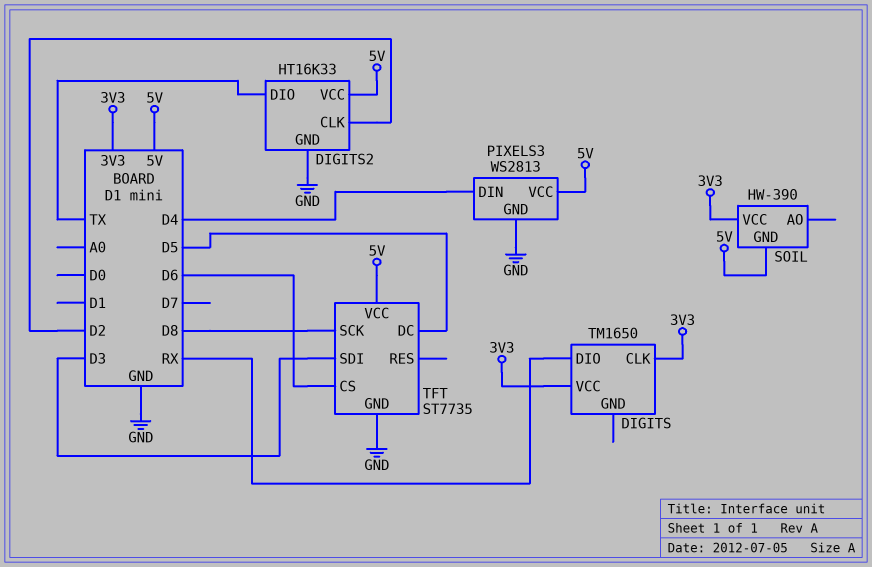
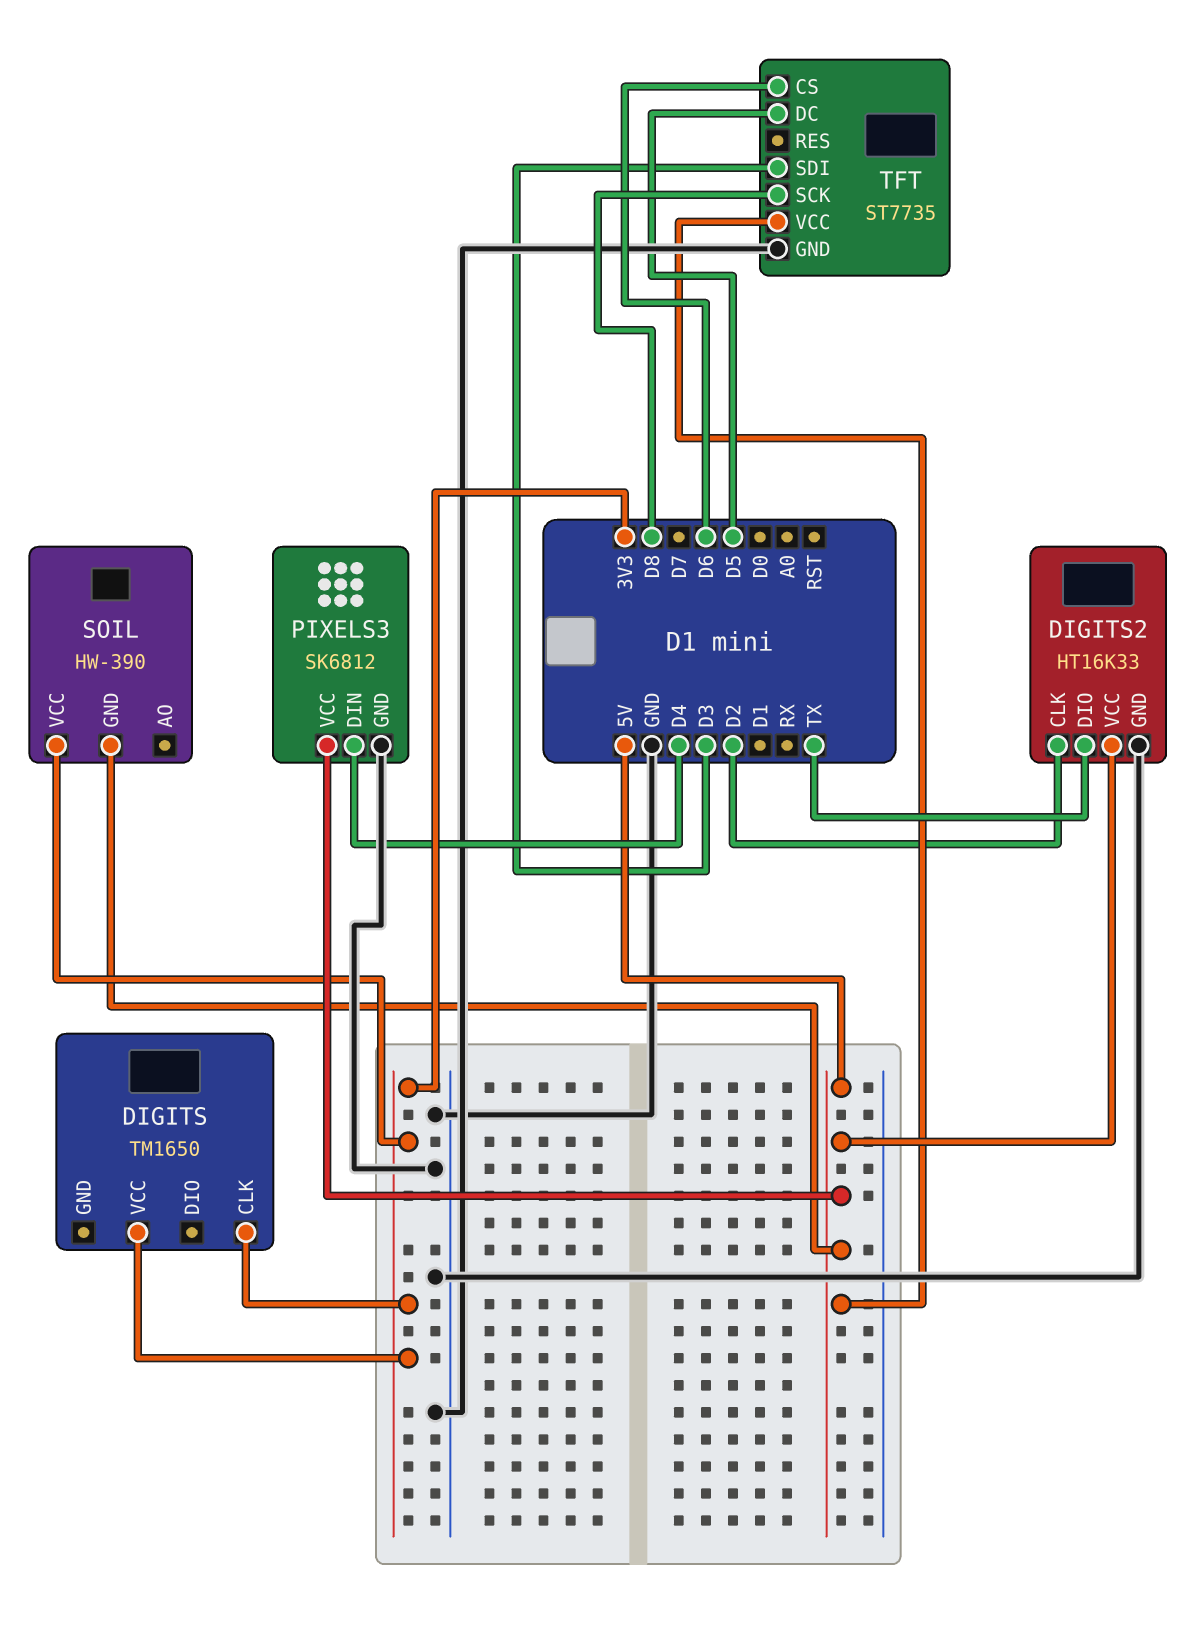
DIGITS pin DIO: RX -> none
PIXELS3: WS2813 -> SK6812

